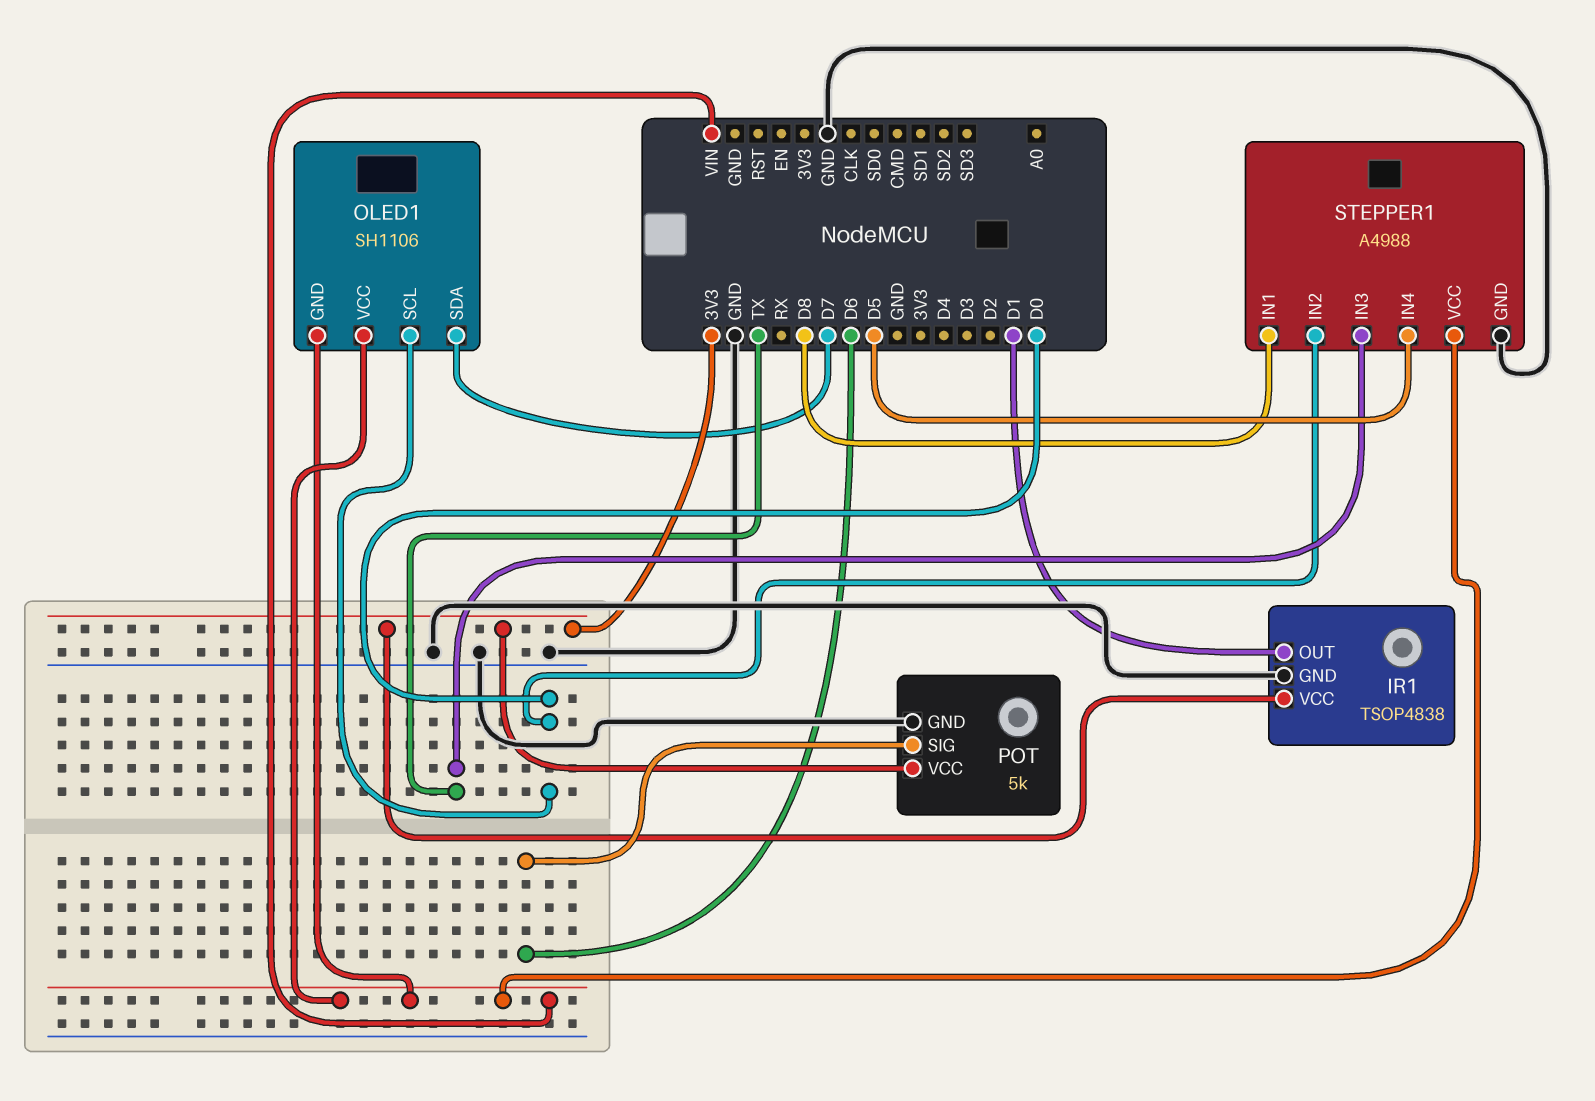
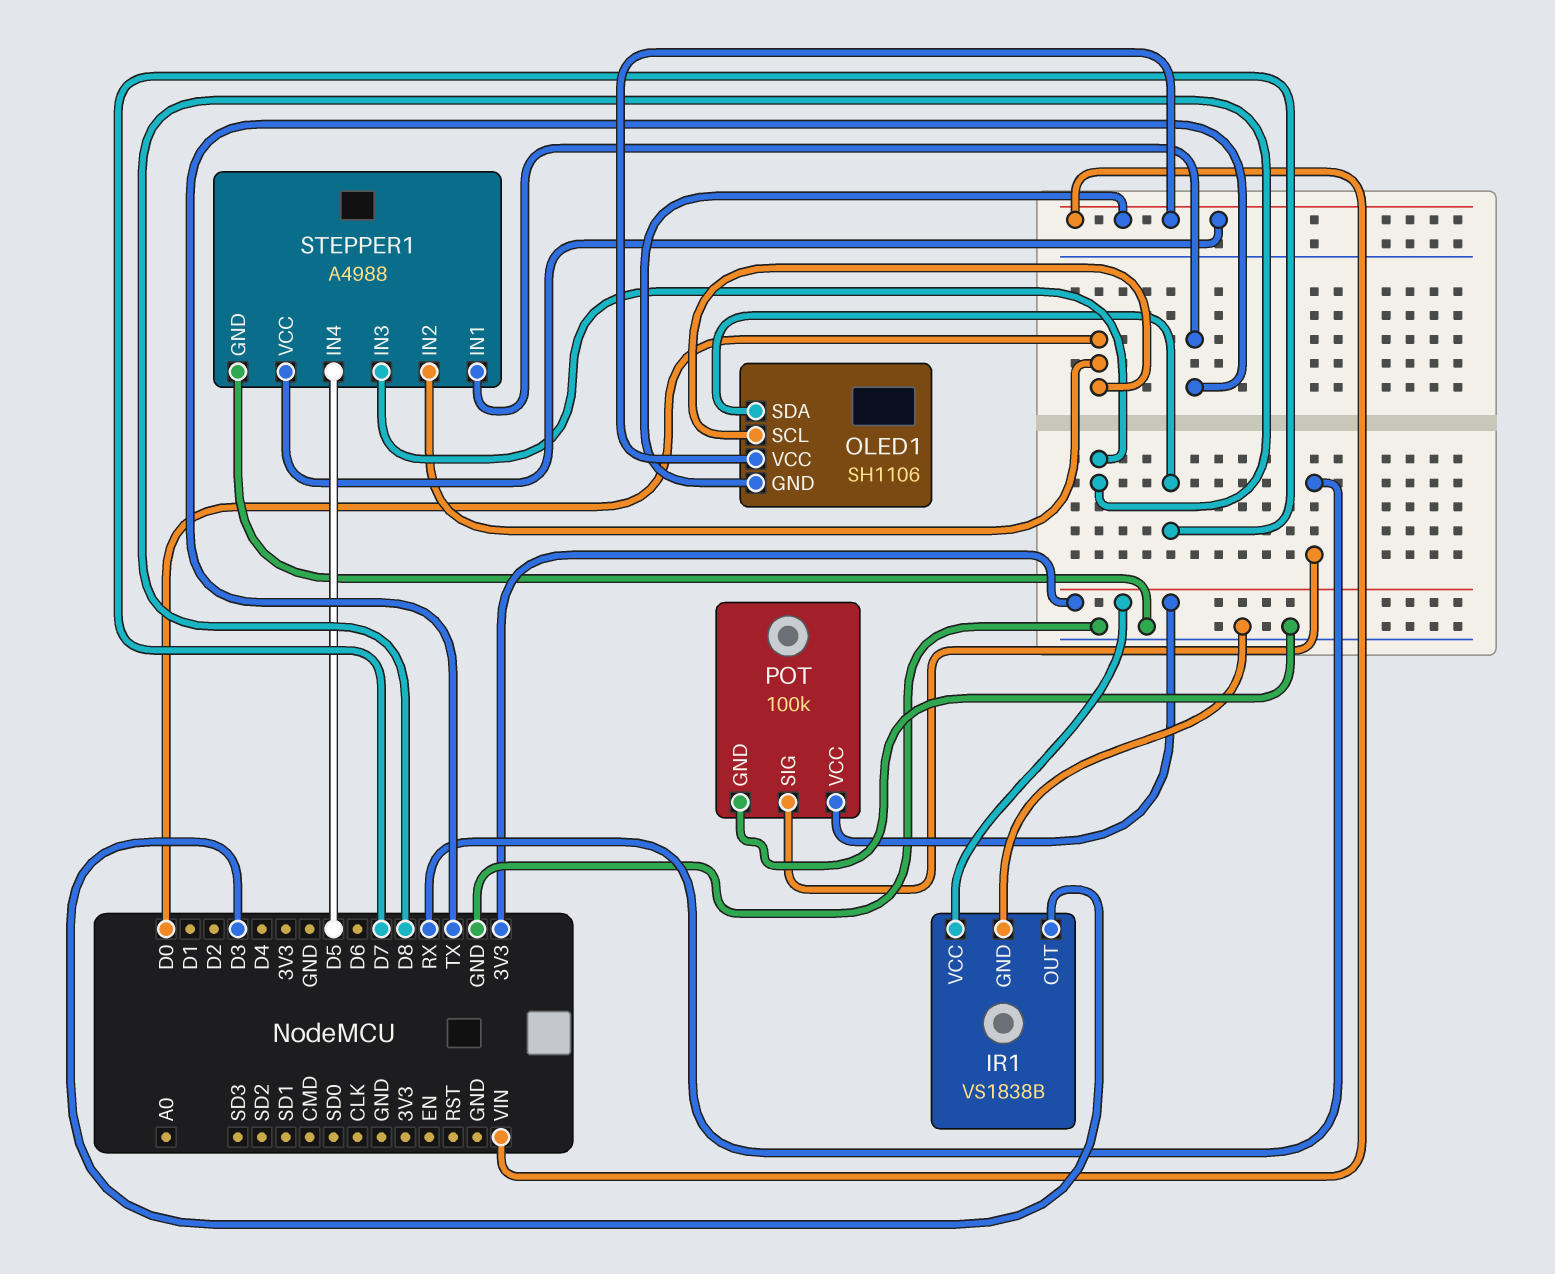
IR1: TSOP4838 -> VS1838B
IR1 pin OUT: D1 -> D3
POT: 5k -> 100k
POT pin SIG: D6 -> RX
STEPPER1 pin IN1: D8 -> TX
STEPPER1 pin IN3: TX -> D8

